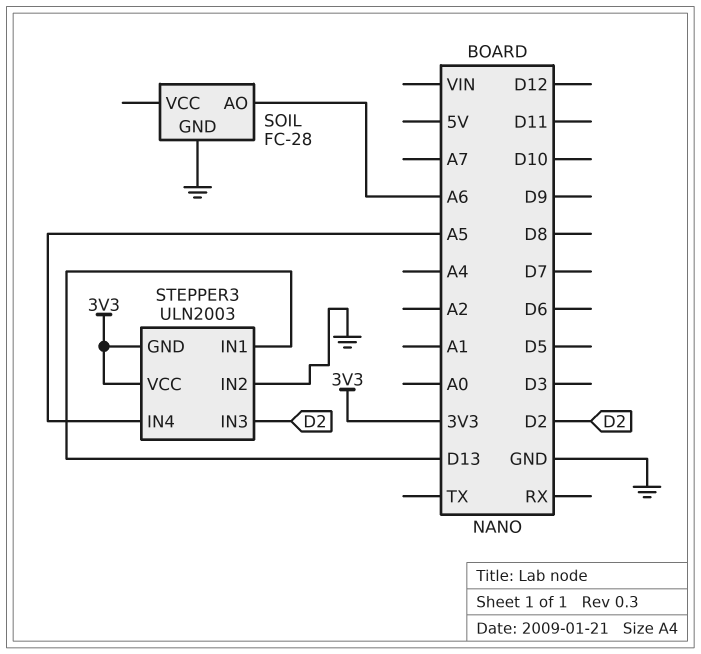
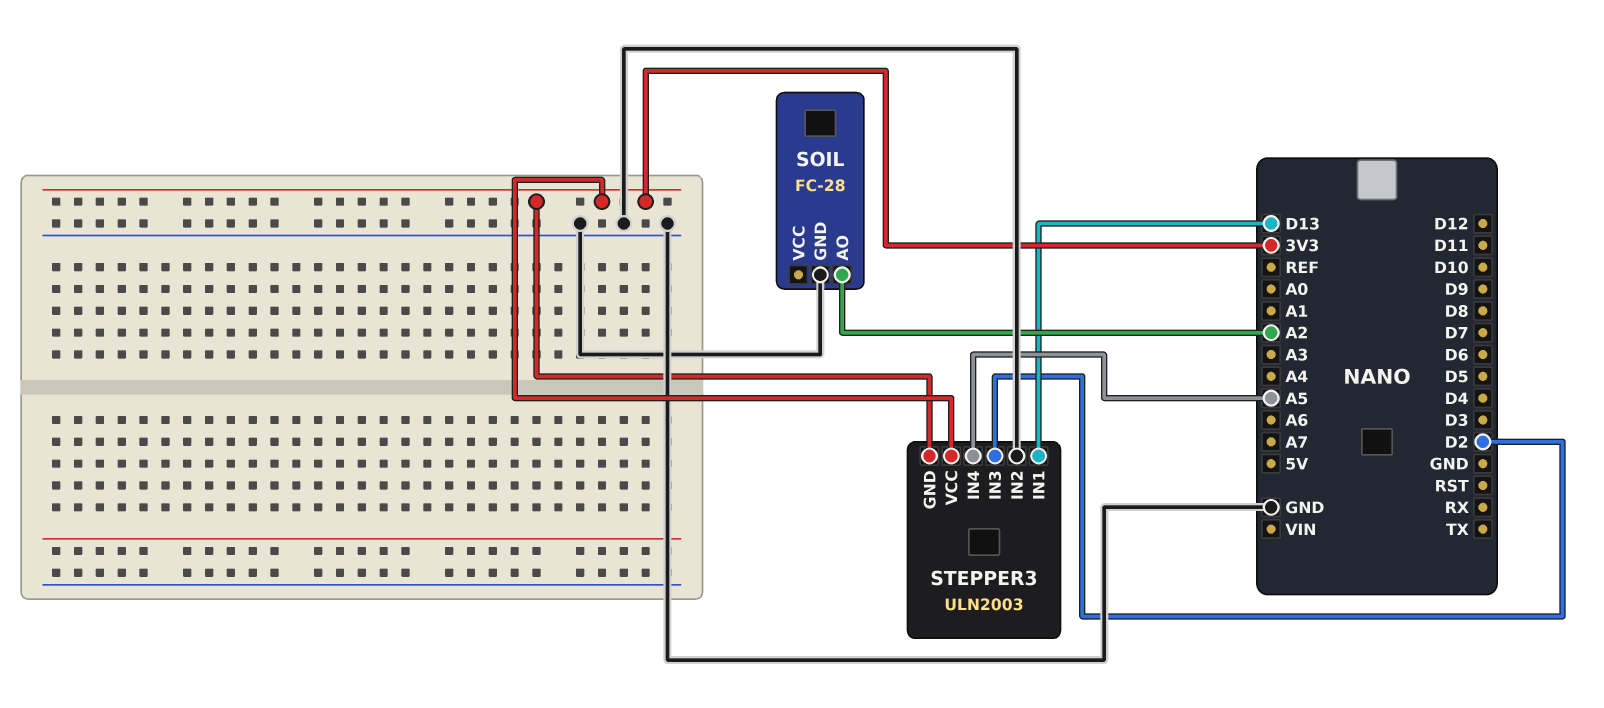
SOIL pin AO: A6 -> A2

